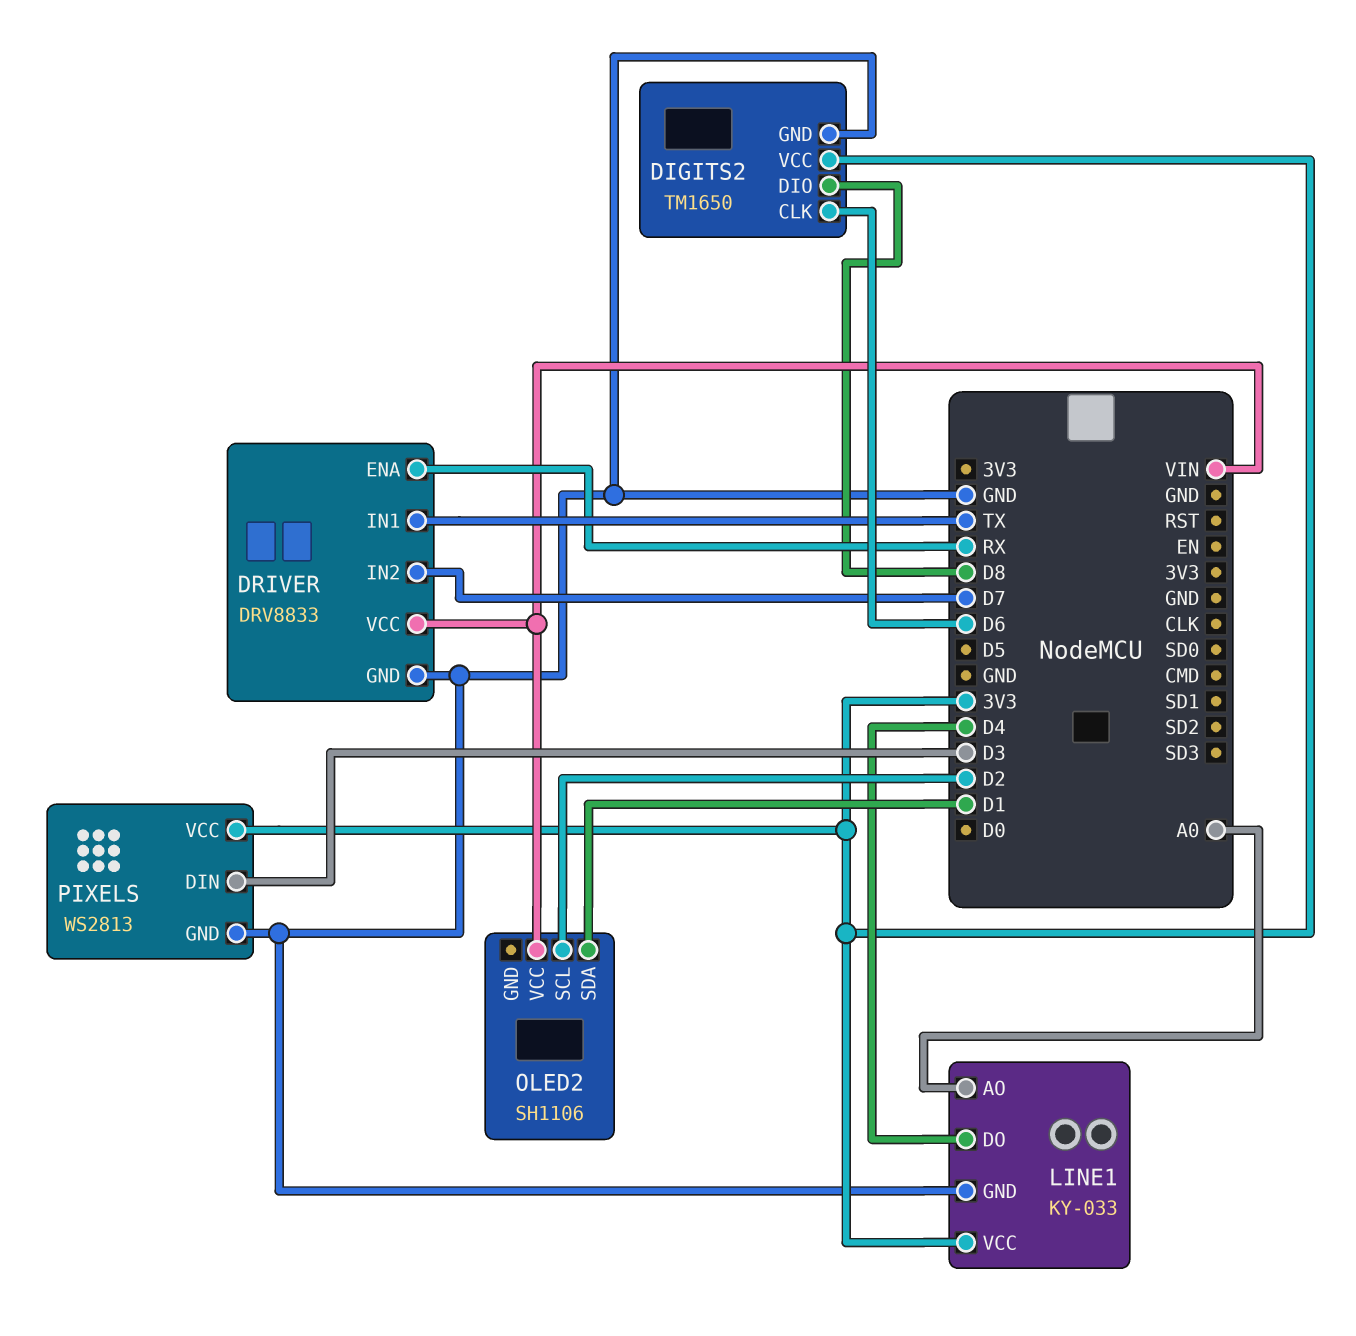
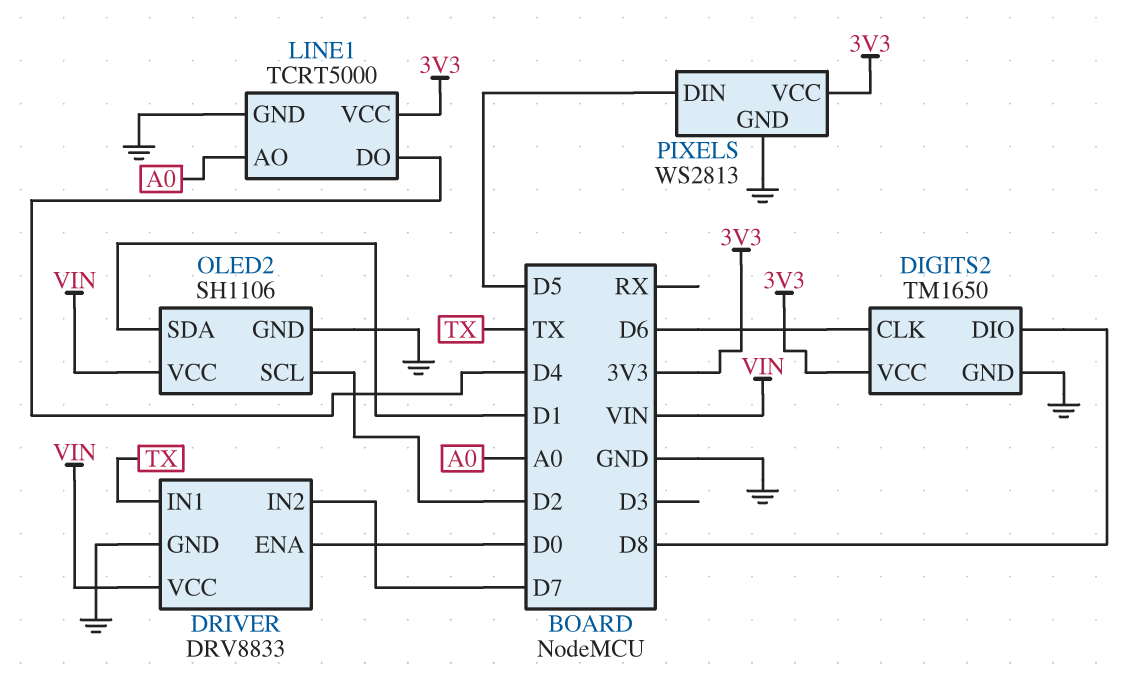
DRIVER pin ENA: RX -> D0
LINE1: KY-033 -> TCRT5000
OLED2 pin GND: none -> GND
PIXELS pin DIN: D3 -> D5

